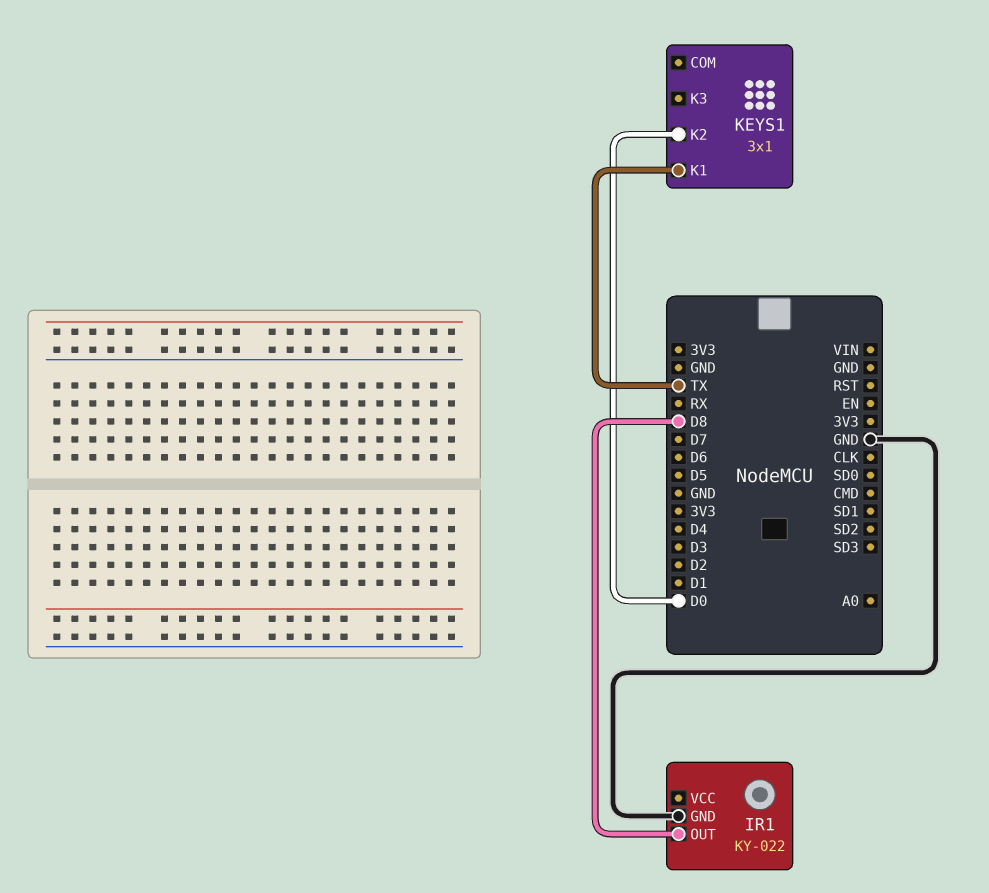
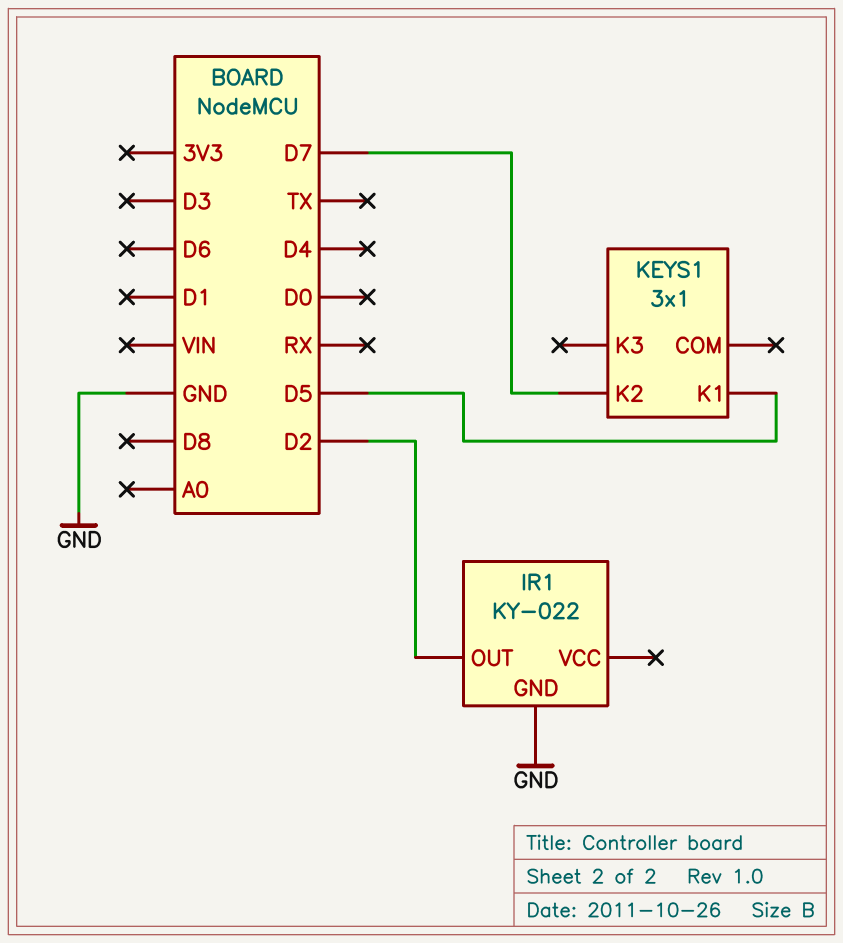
IR1 pin OUT: D8 -> D2
KEYS1 pin K1: TX -> D5
KEYS1 pin K2: D0 -> D7

